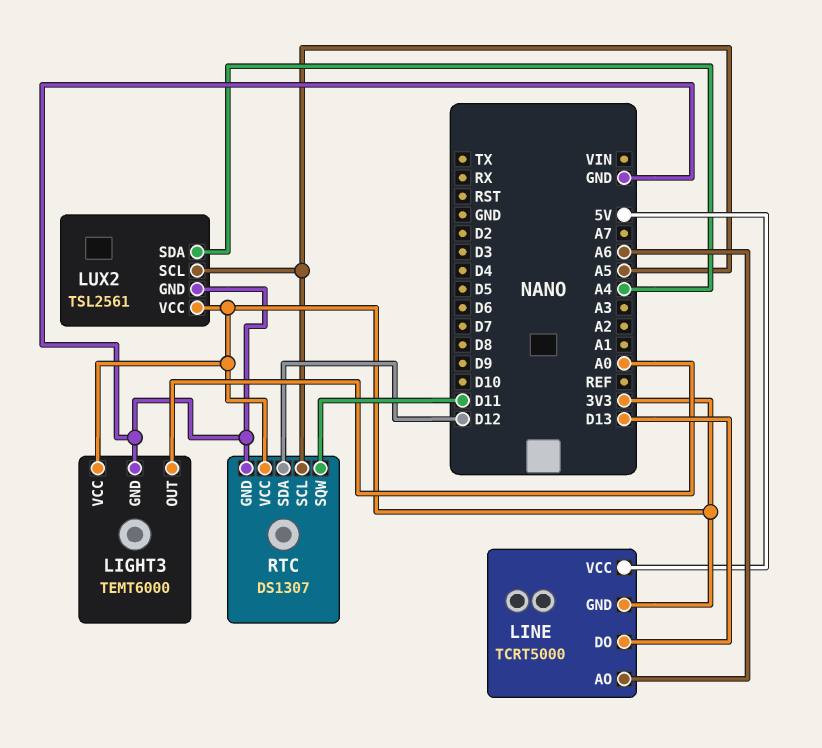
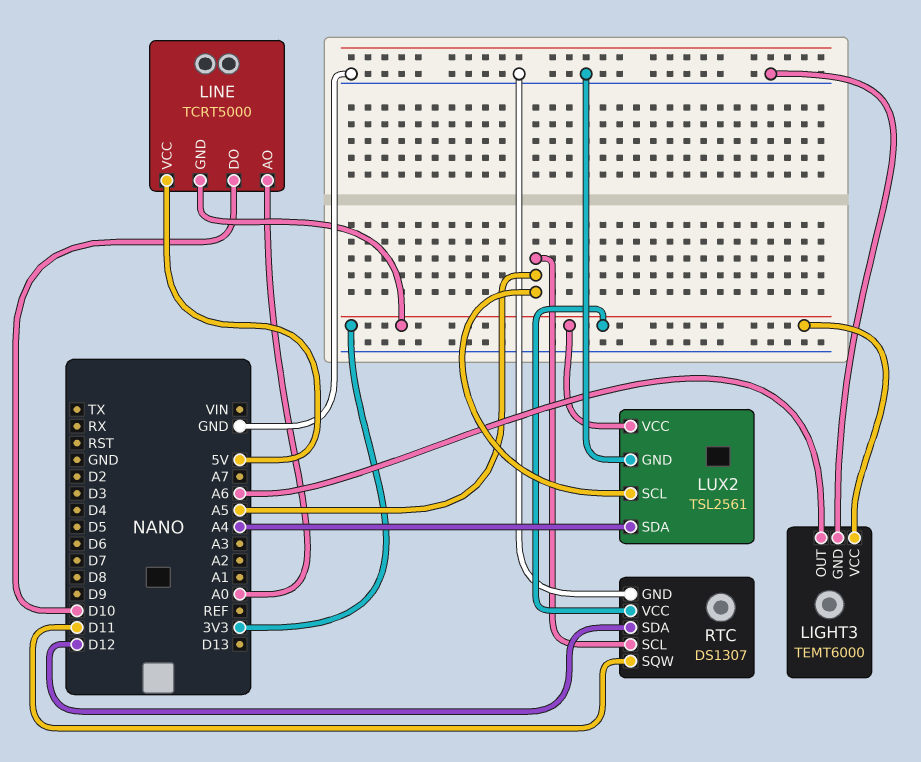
LIGHT3 pin OUT: A0 -> A6
LINE pin AO: A6 -> A0
LINE pin DO: D13 -> D10

